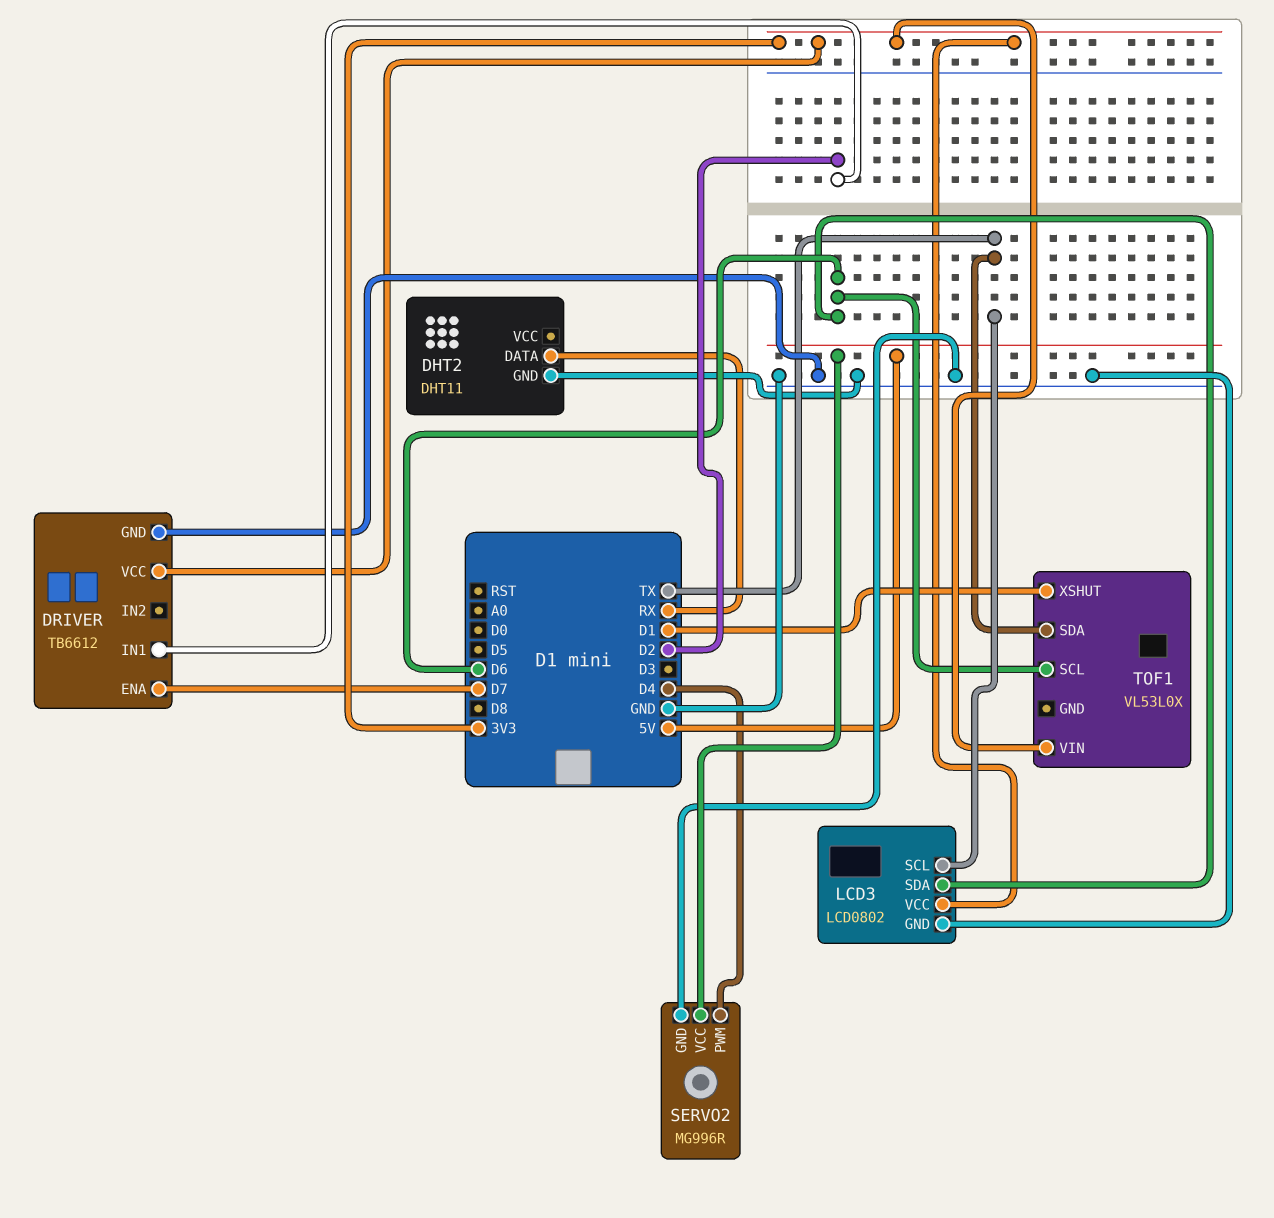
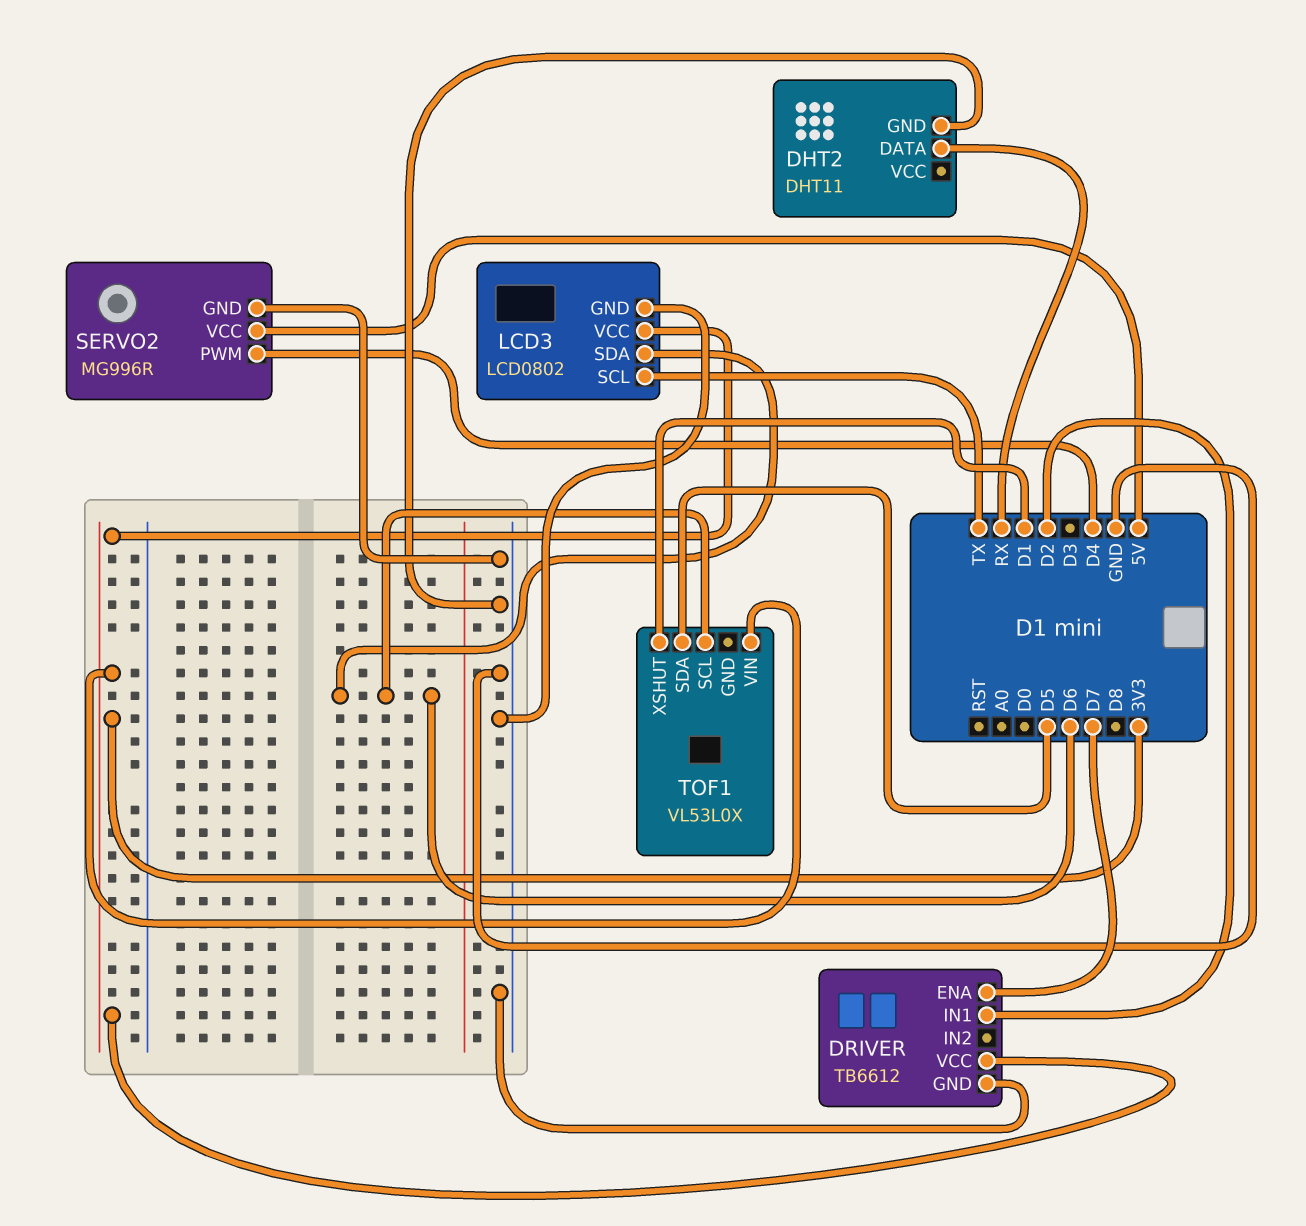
TOF1 pin SDA: TX -> D5

